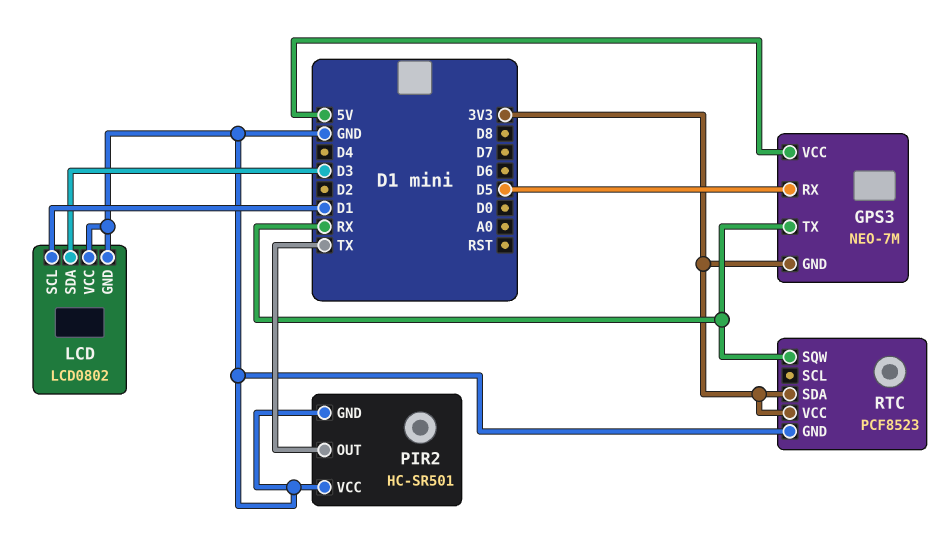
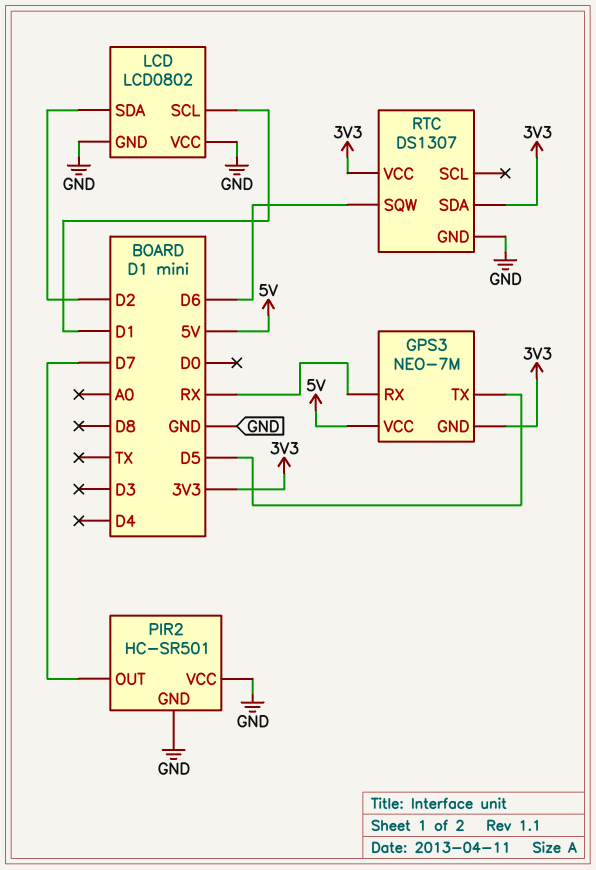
GPS3 pin RX: D5 -> RX
GPS3 pin TX: RX -> D5
LCD pin SDA: D3 -> D2
PIR2 pin OUT: TX -> D7
RTC: PCF8523 -> DS1307
RTC pin SQW: RX -> D6

